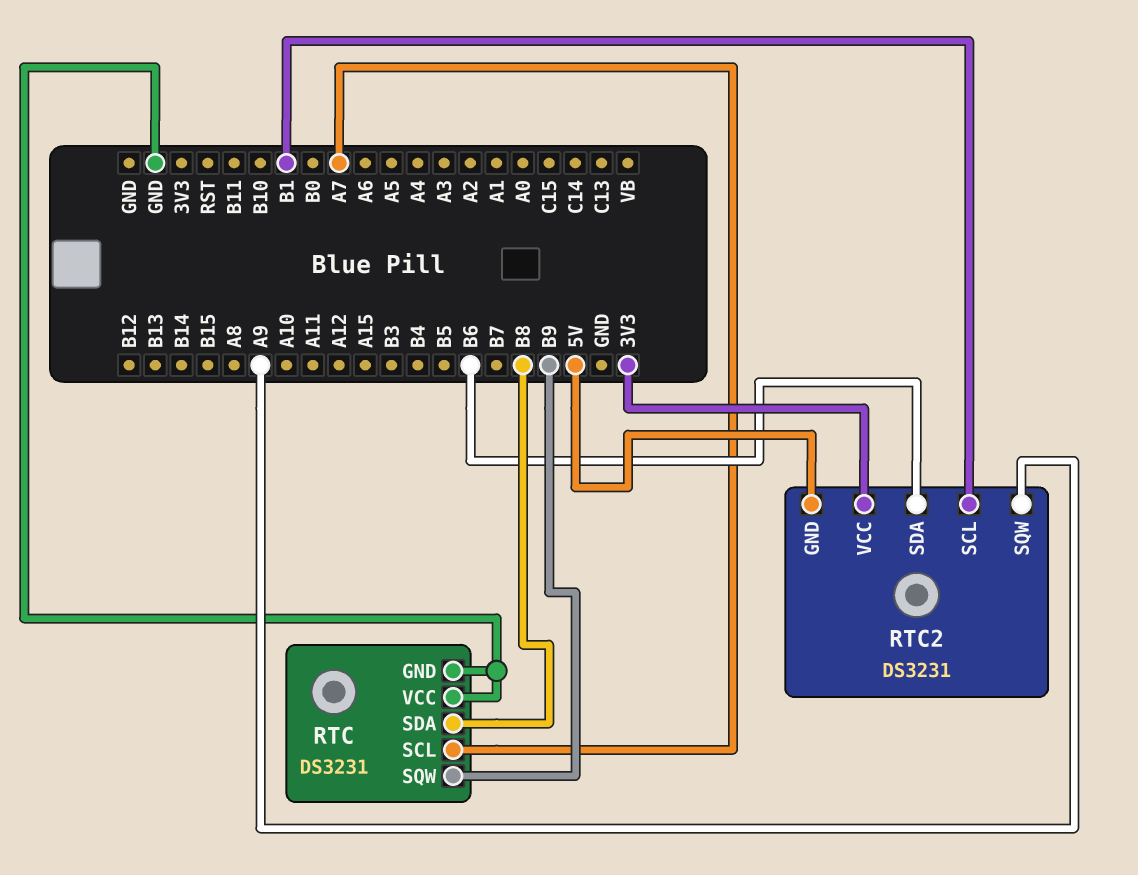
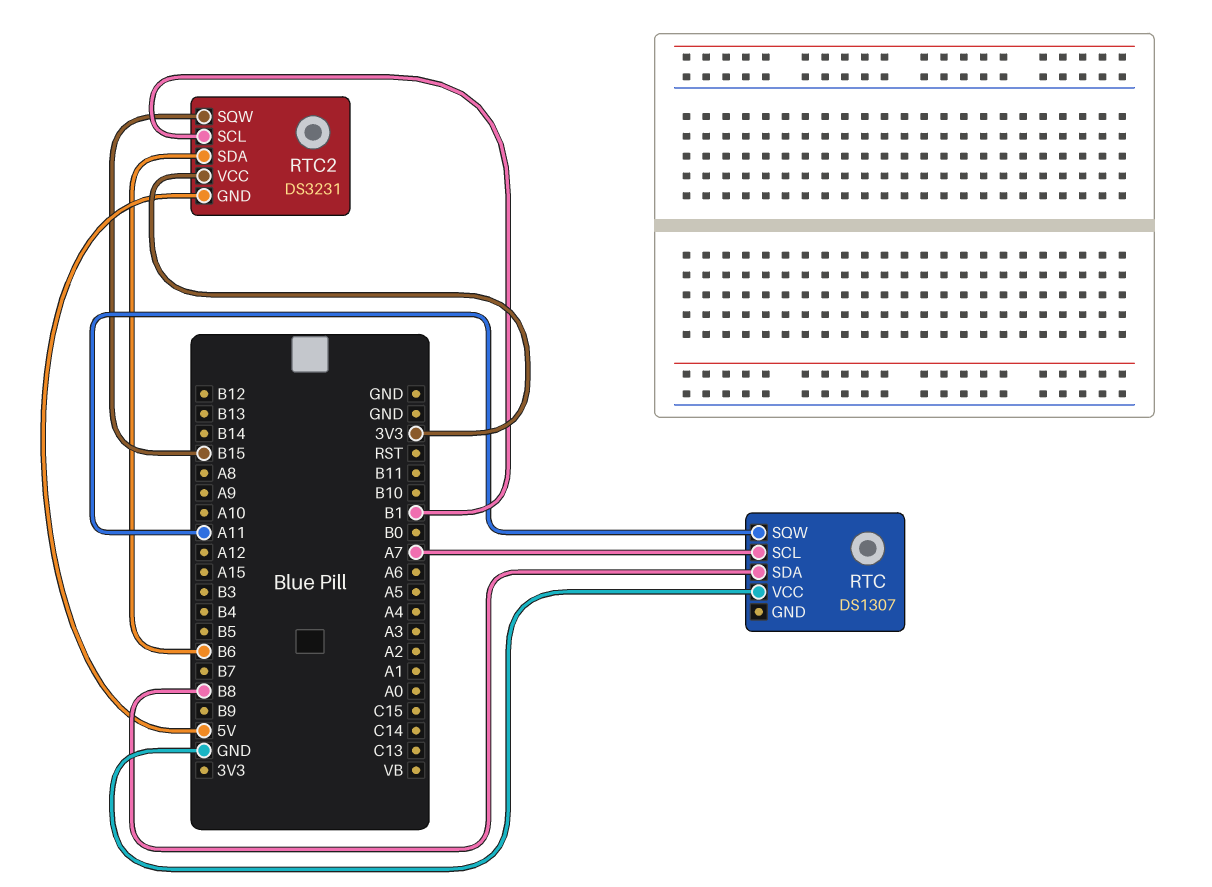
RTC: DS3231 -> DS1307
RTC pin GND: GND -> none
RTC pin SQW: B9 -> A11
RTC2 pin SQW: A9 -> B15

